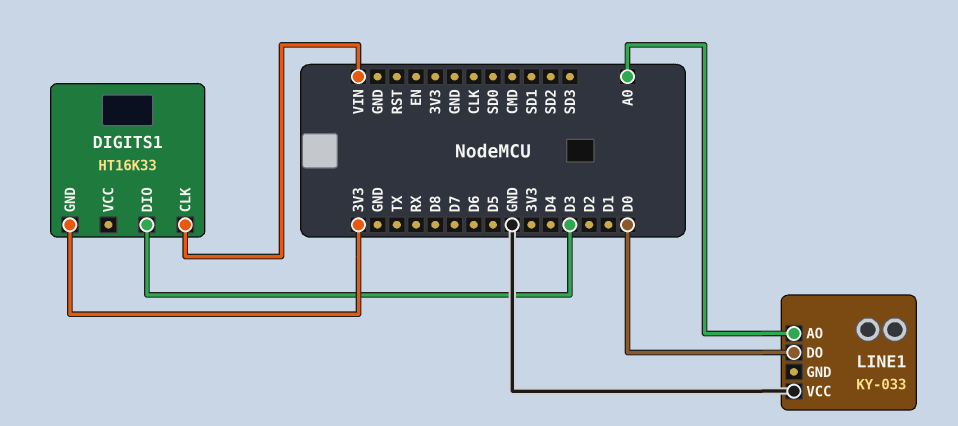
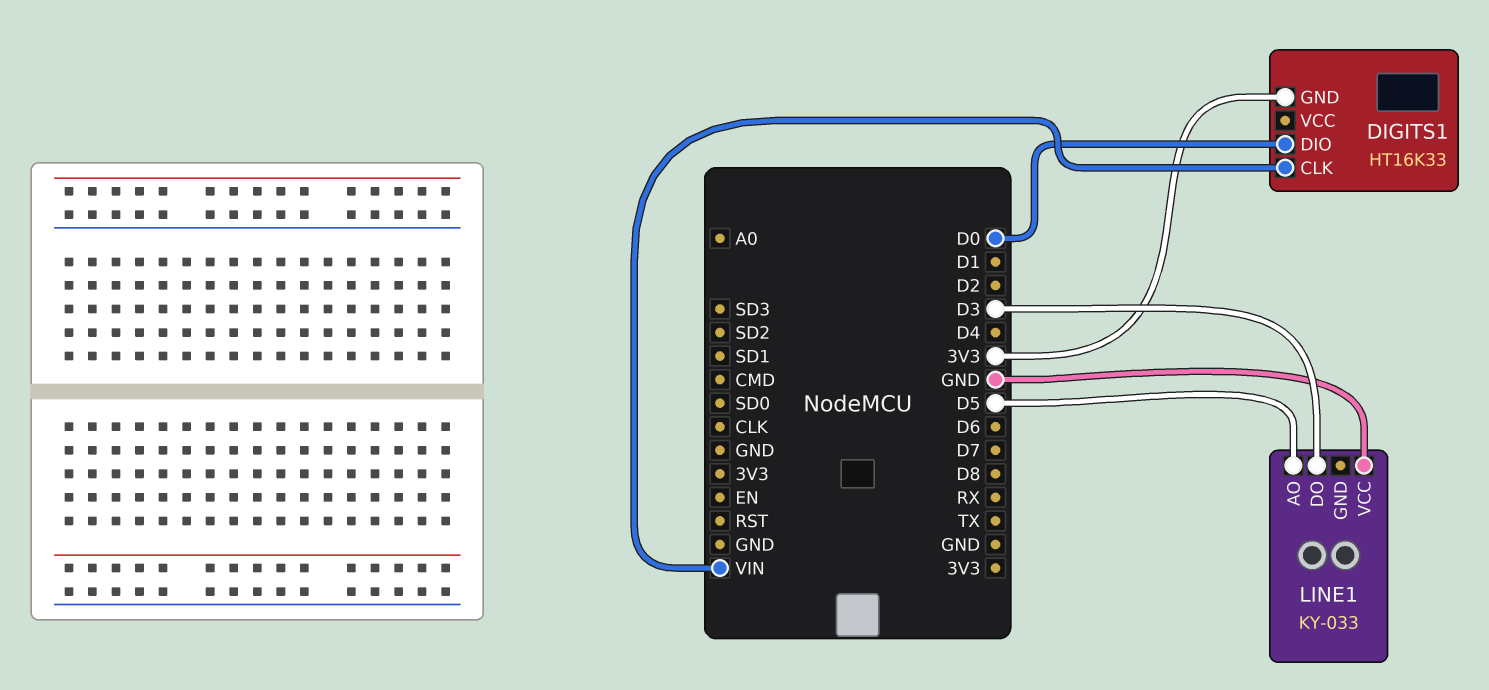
DIGITS1 pin DIO: D3 -> D0
LINE1 pin AO: A0 -> D5
LINE1 pin DO: D0 -> D3

